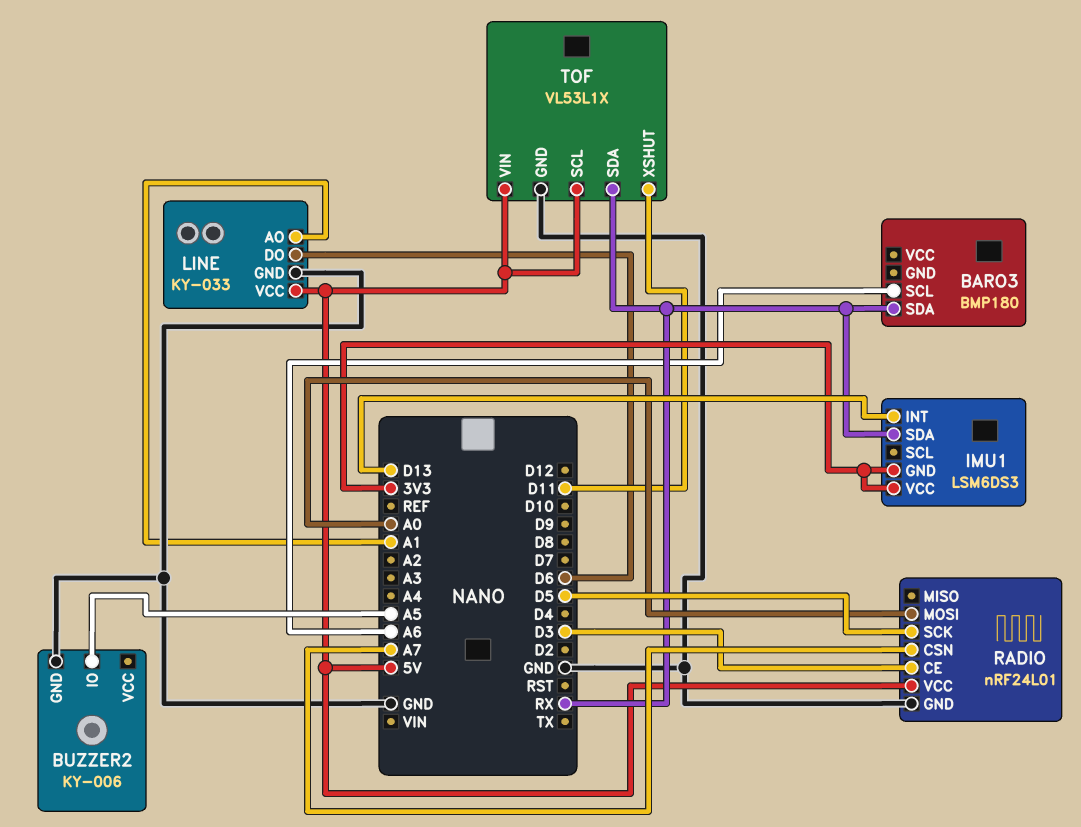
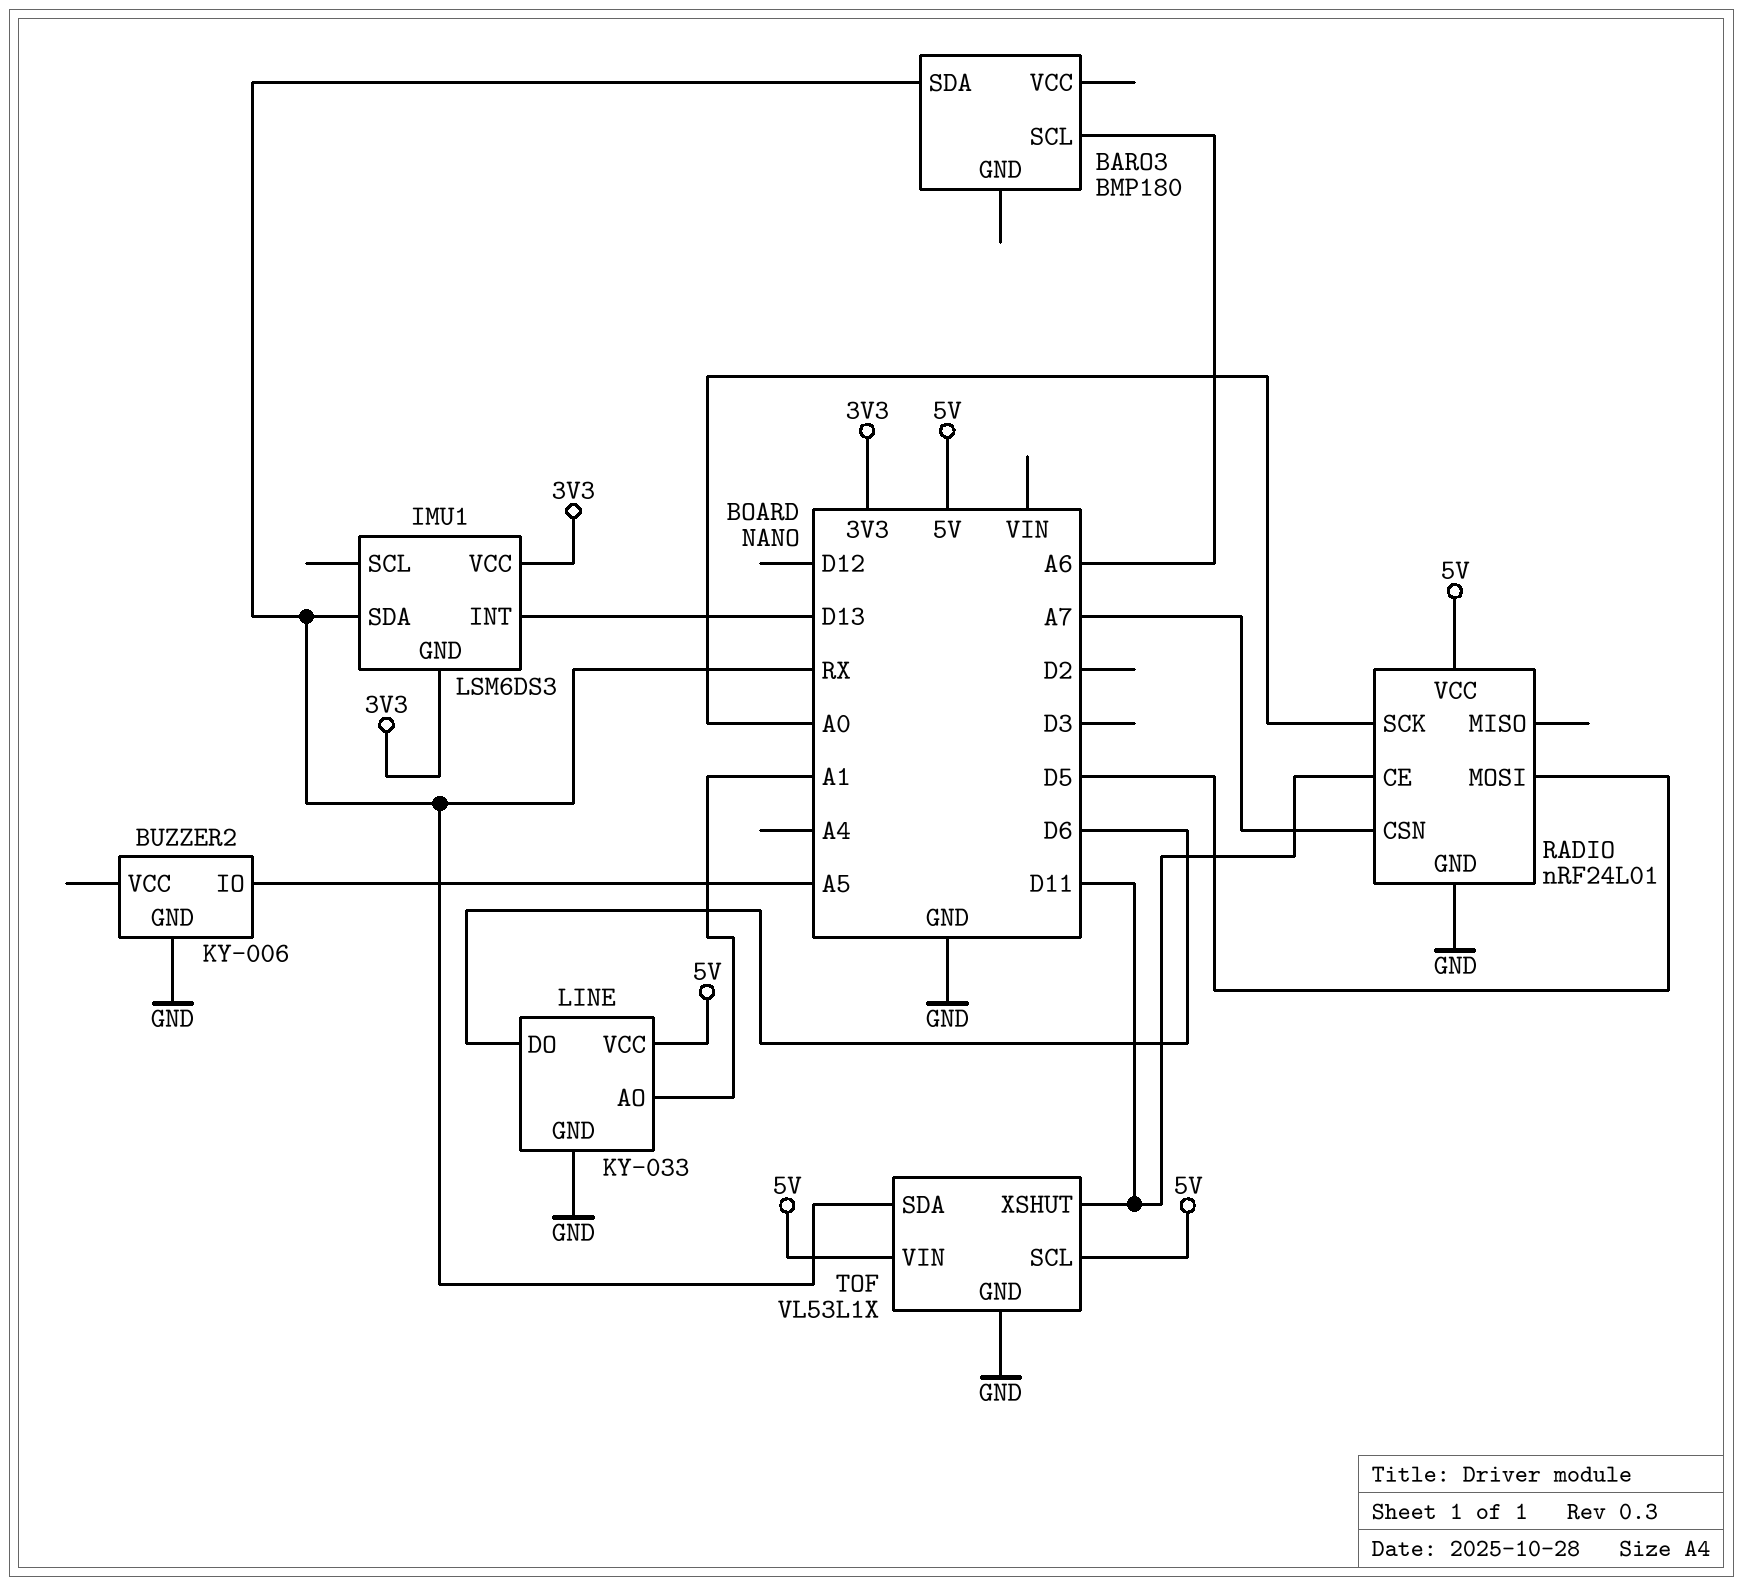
RADIO pin CE: D3 -> D11
RADIO pin MOSI: A0 -> D5
RADIO pin SCK: D5 -> A0

